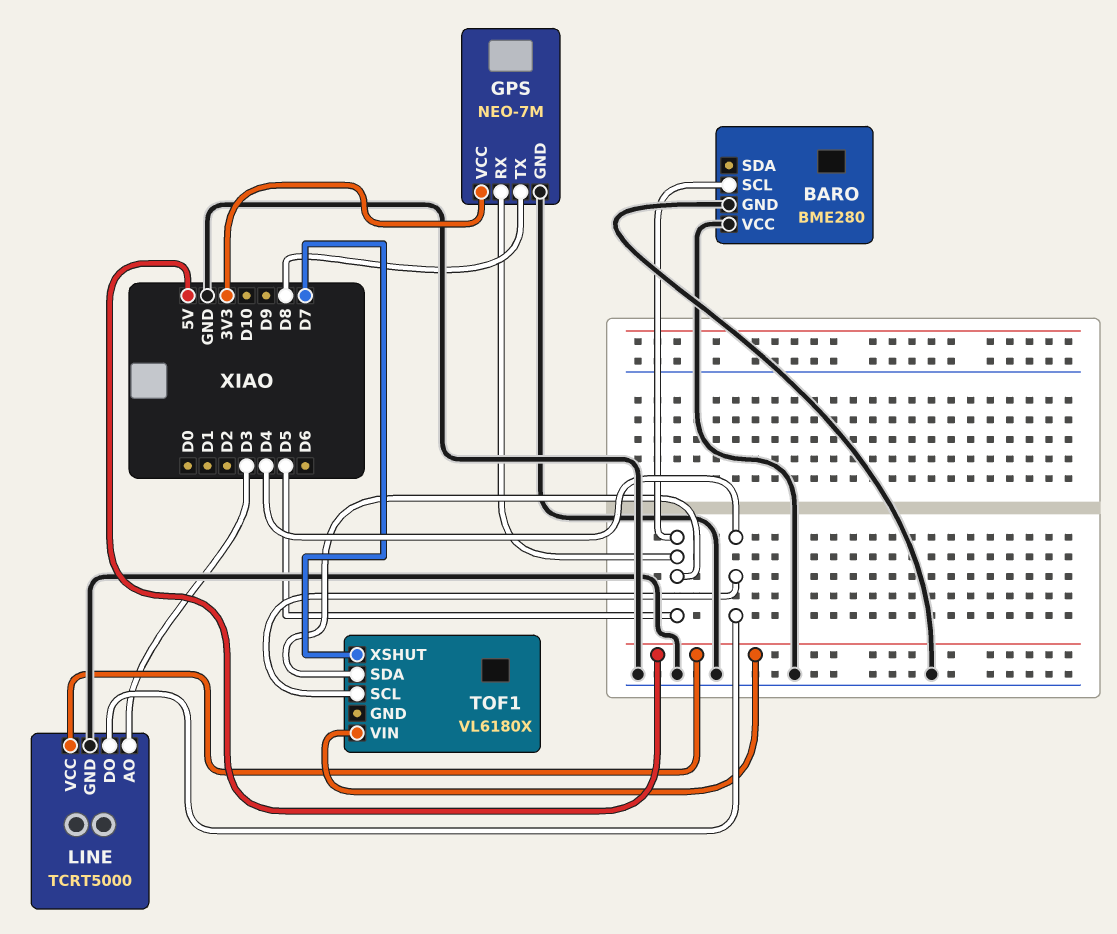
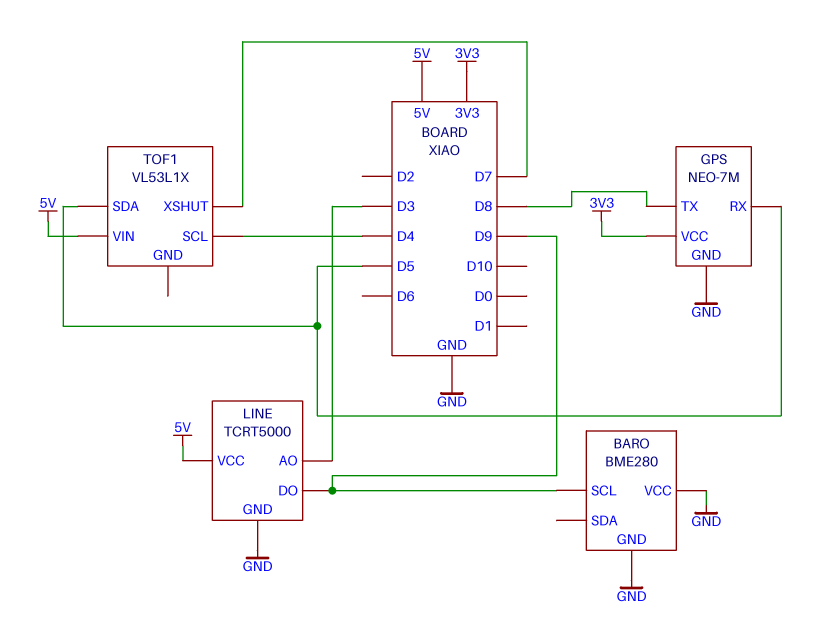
BARO pin SCL: D5 -> D9
LINE pin DO: D4 -> D9
TOF1: VL6180X -> VL53L1X

